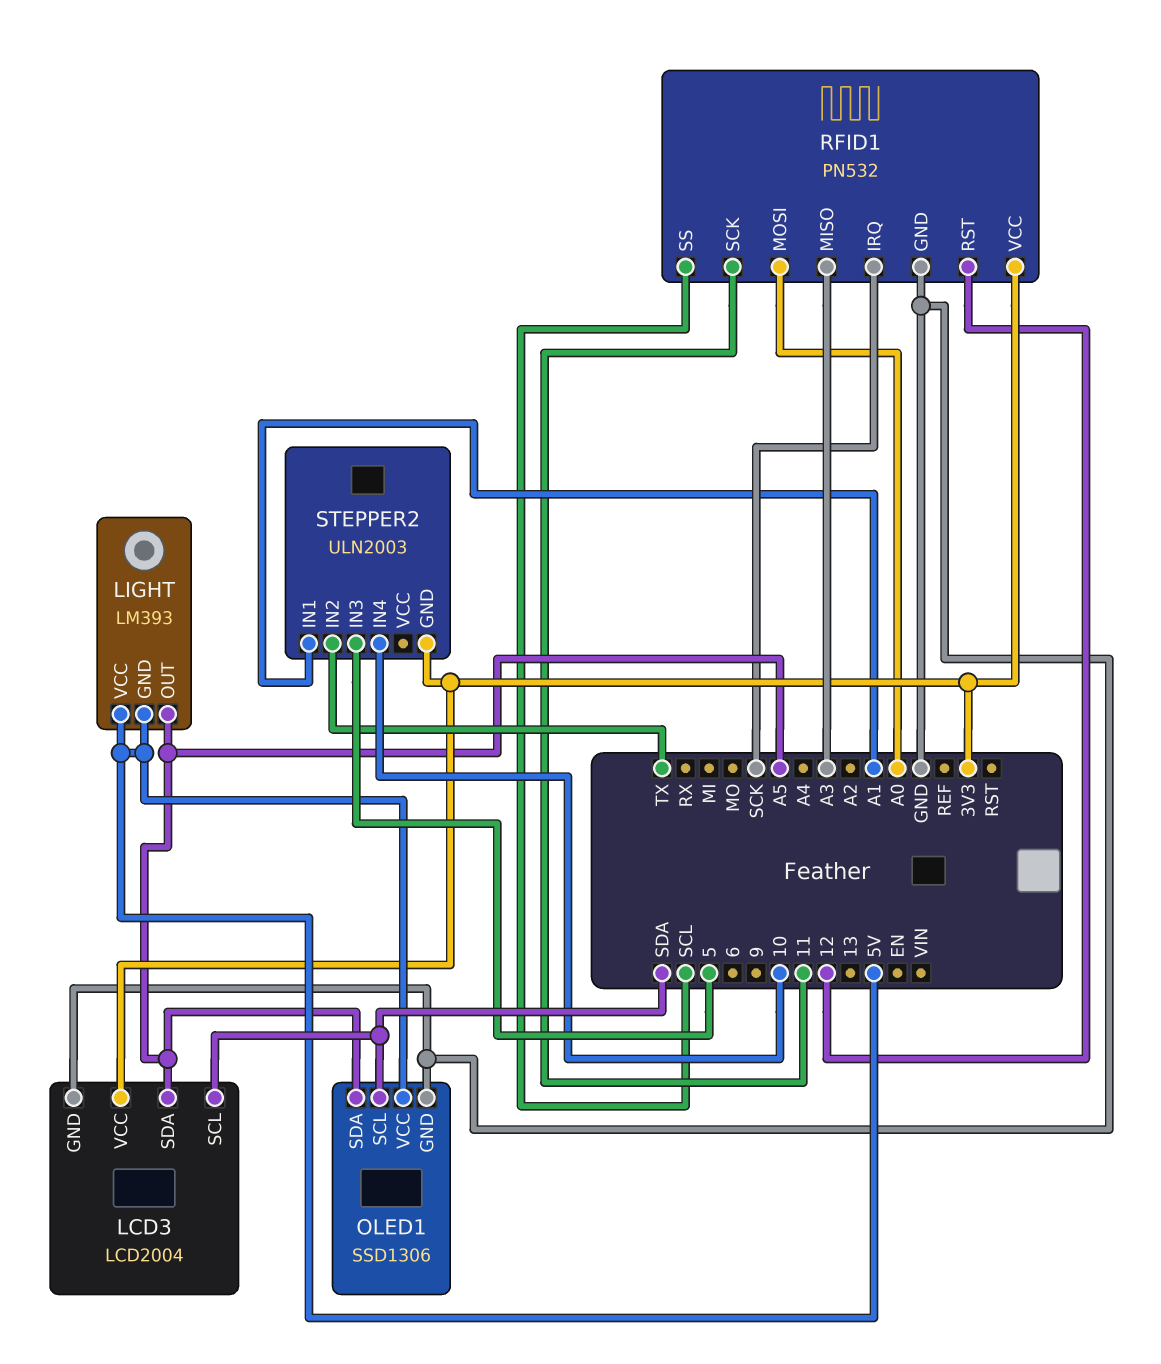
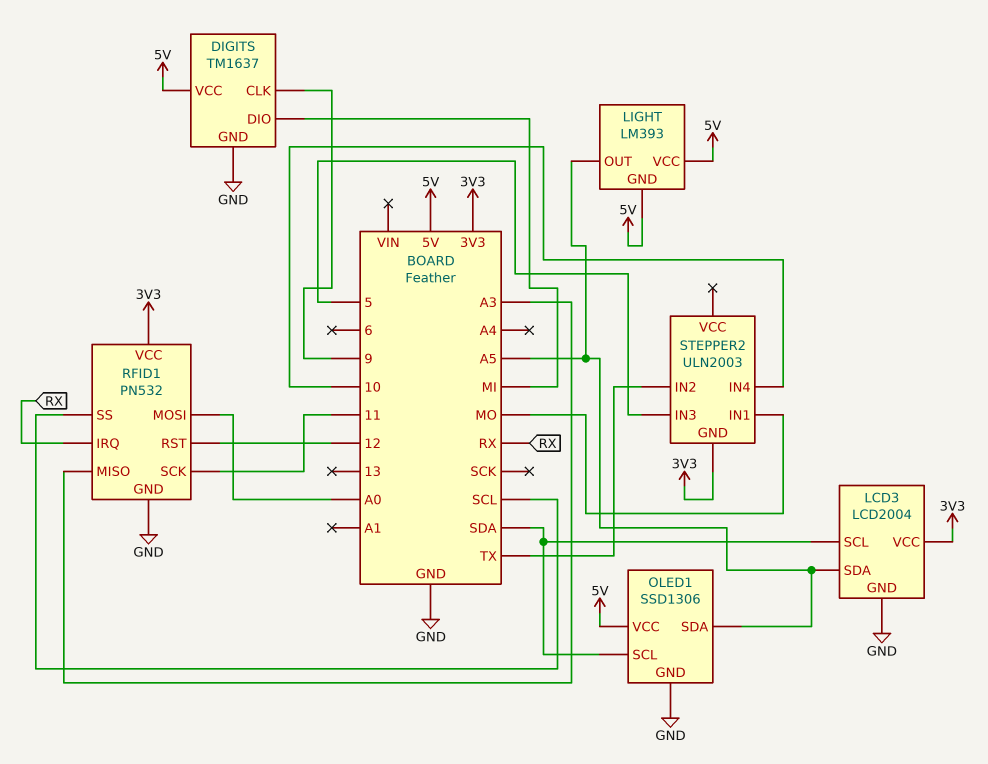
DIGITS: none -> TM1637
DIGITS pin CLK: none -> 9
DIGITS pin DIO: none -> MI
DIGITS pin GND: none -> GND
DIGITS pin VCC: none -> 5V
RFID1 pin IRQ: SCK -> RX
STEPPER2 pin IN1: A1 -> MO

